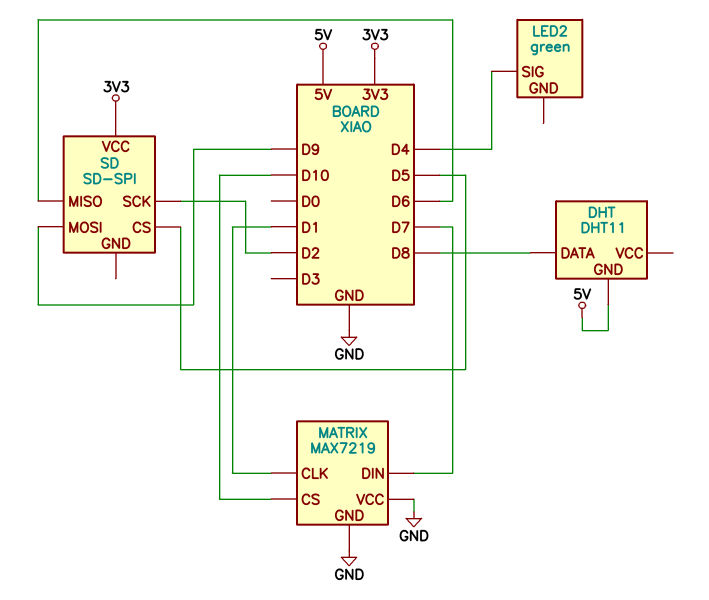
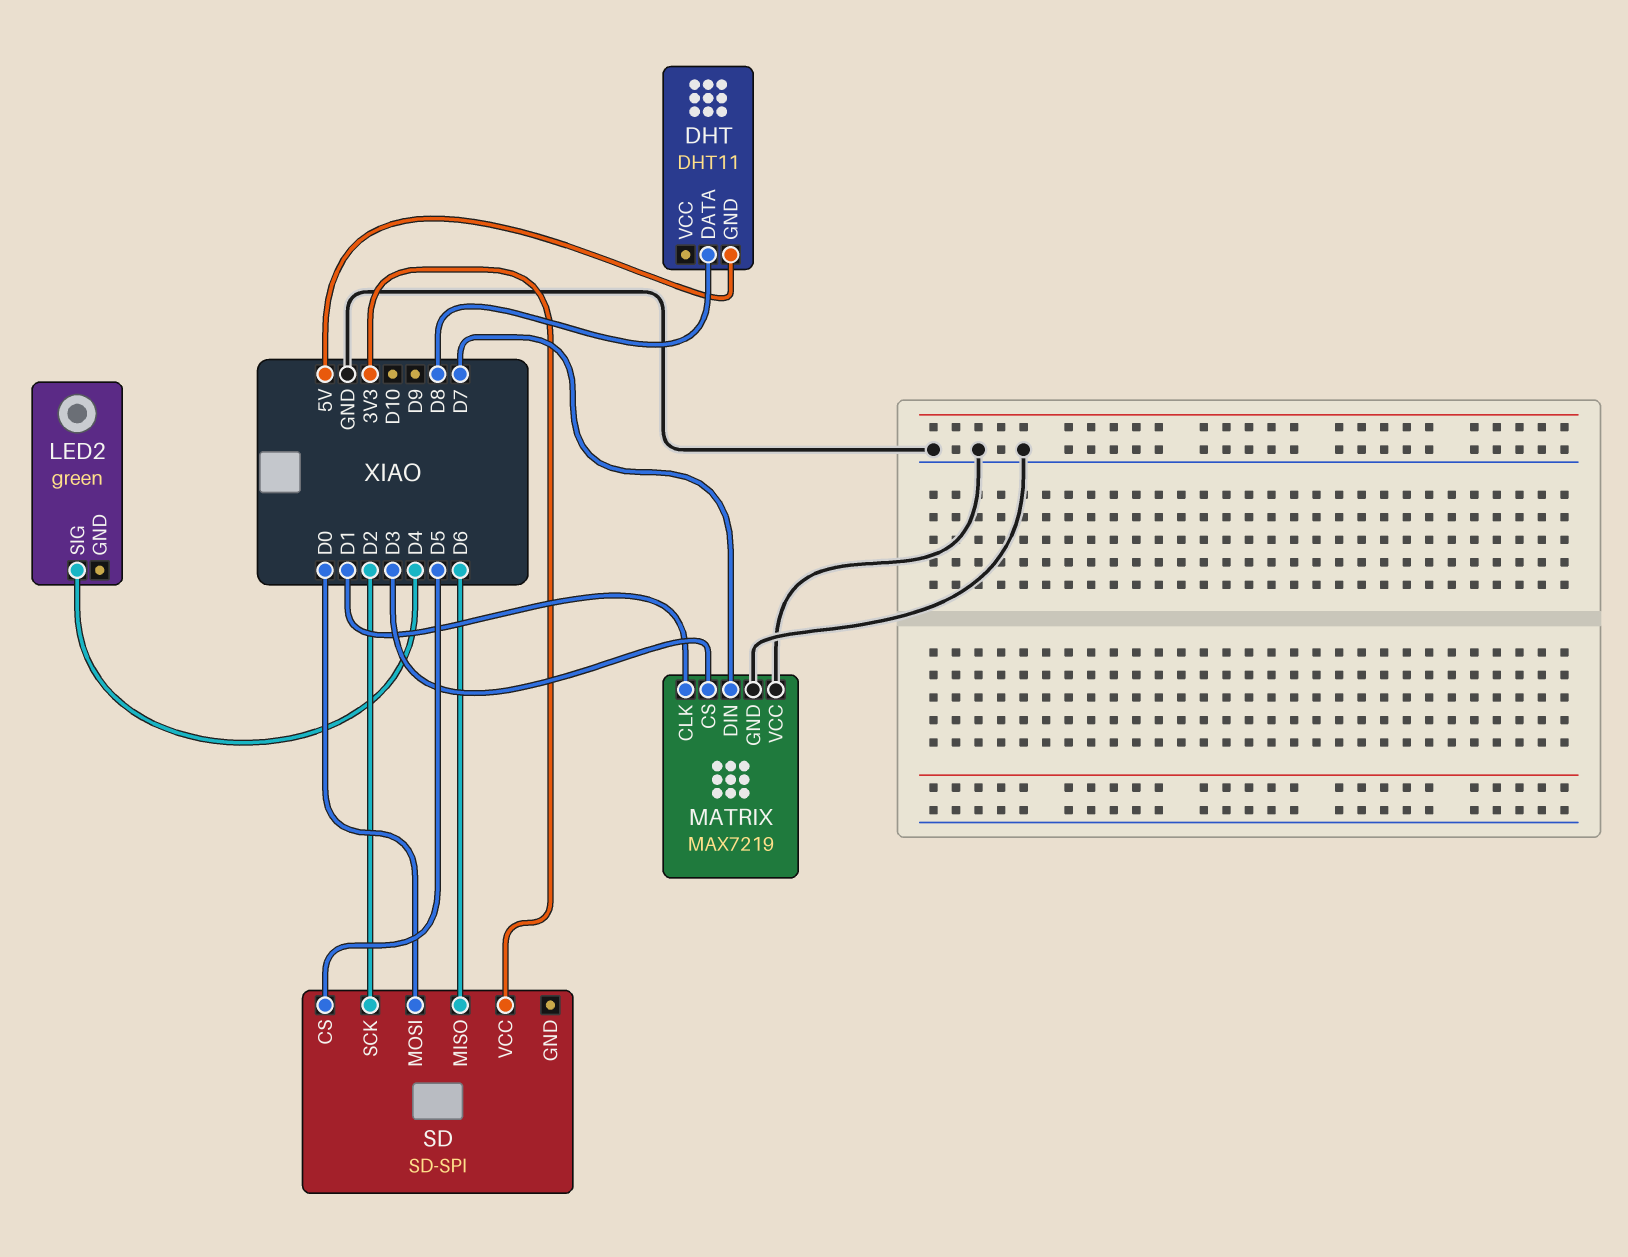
MATRIX pin CS: D10 -> D3
SD pin MOSI: D9 -> D0

